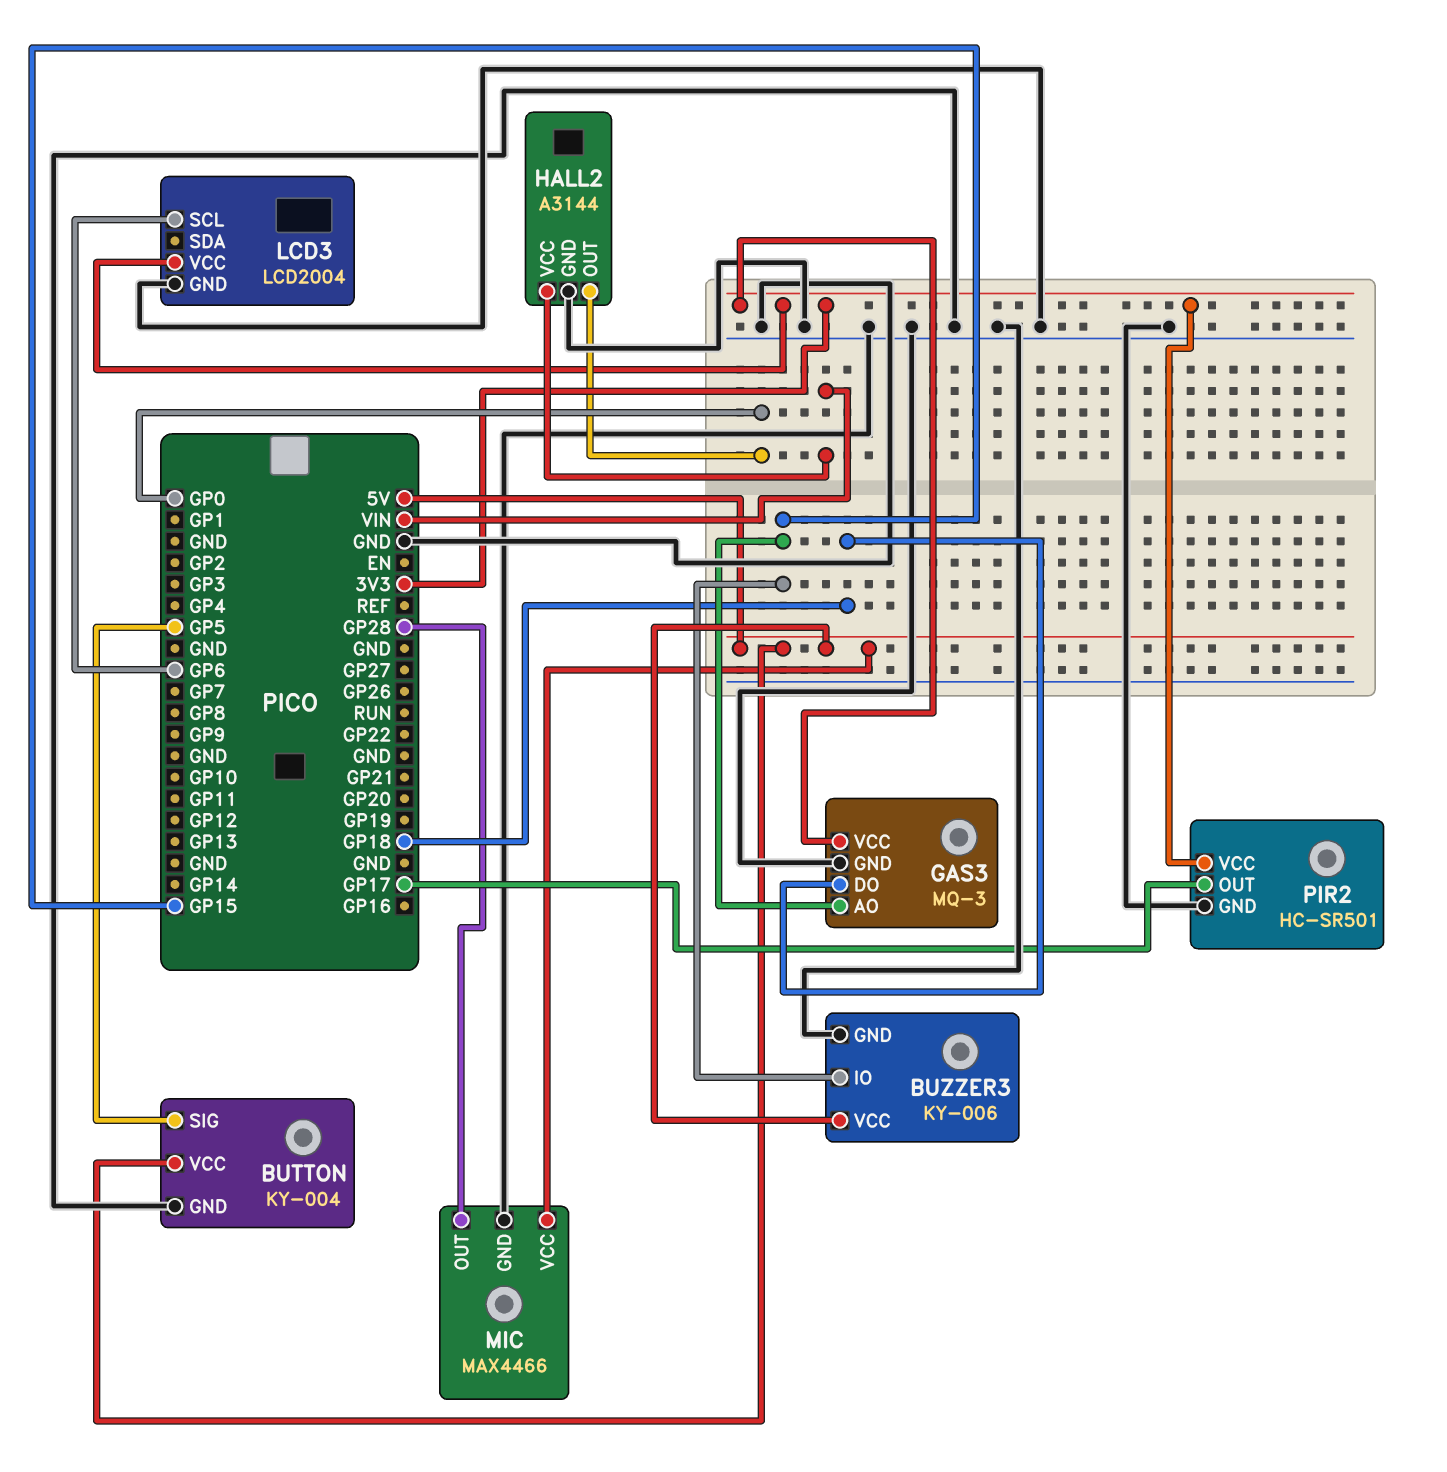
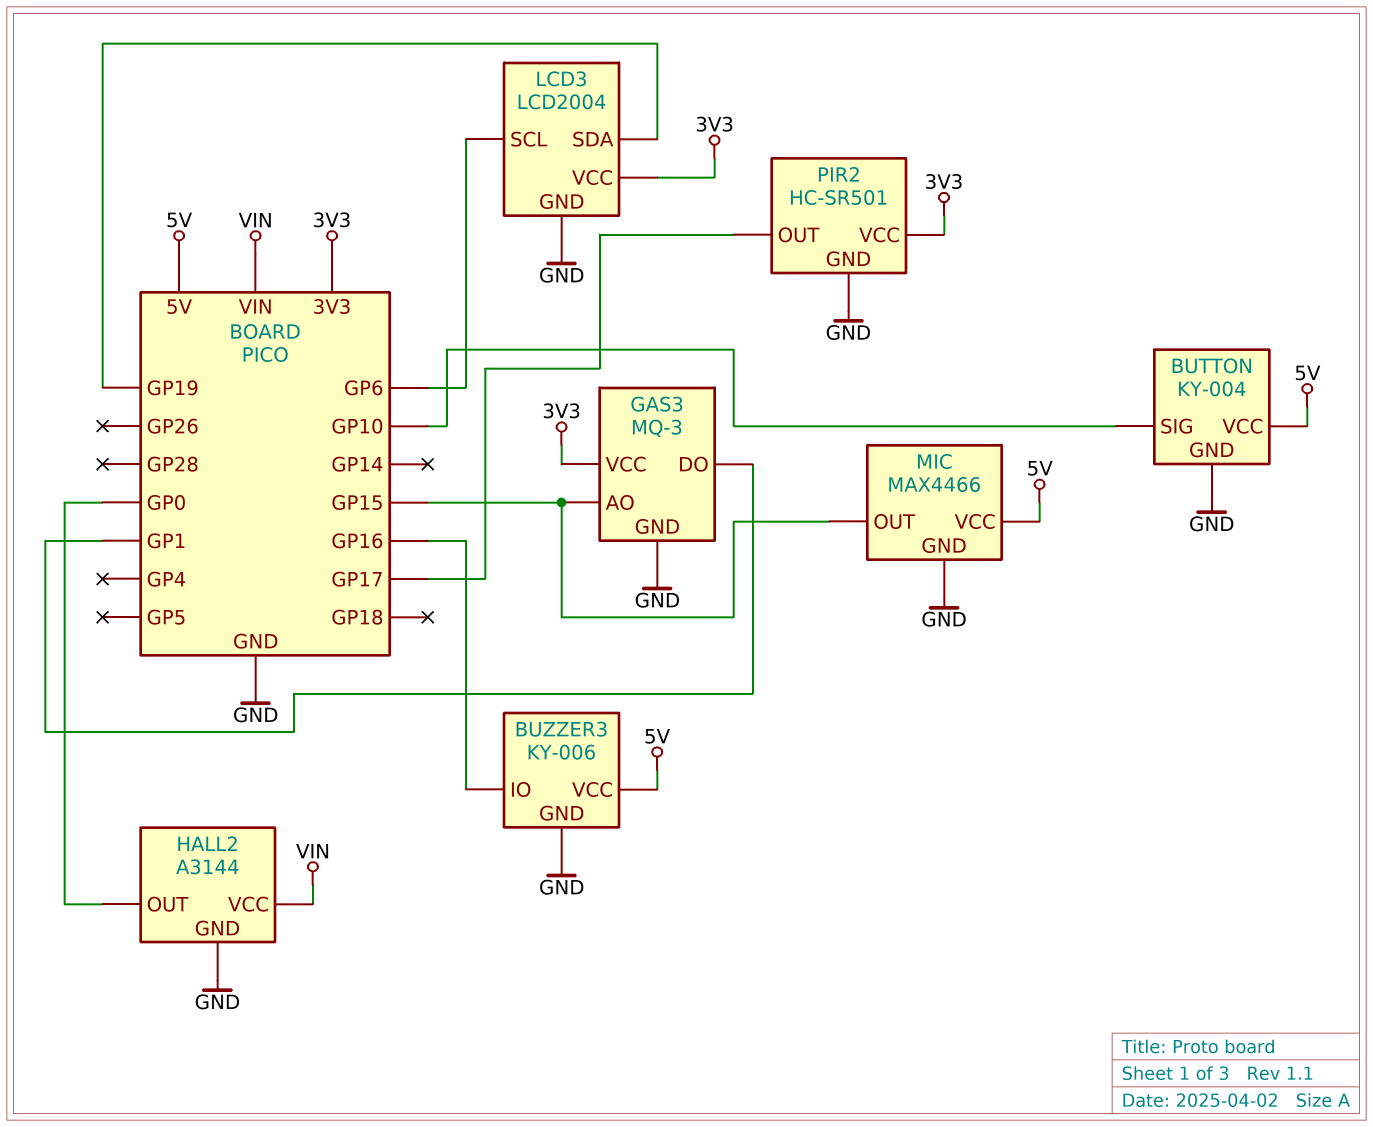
BUTTON pin SIG: GP5 -> GP10
BUZZER3 pin IO: GP15 -> GP16
GAS3 pin DO: GP18 -> GP1
LCD3 pin SDA: none -> GP19
MIC pin OUT: GP28 -> GP15

